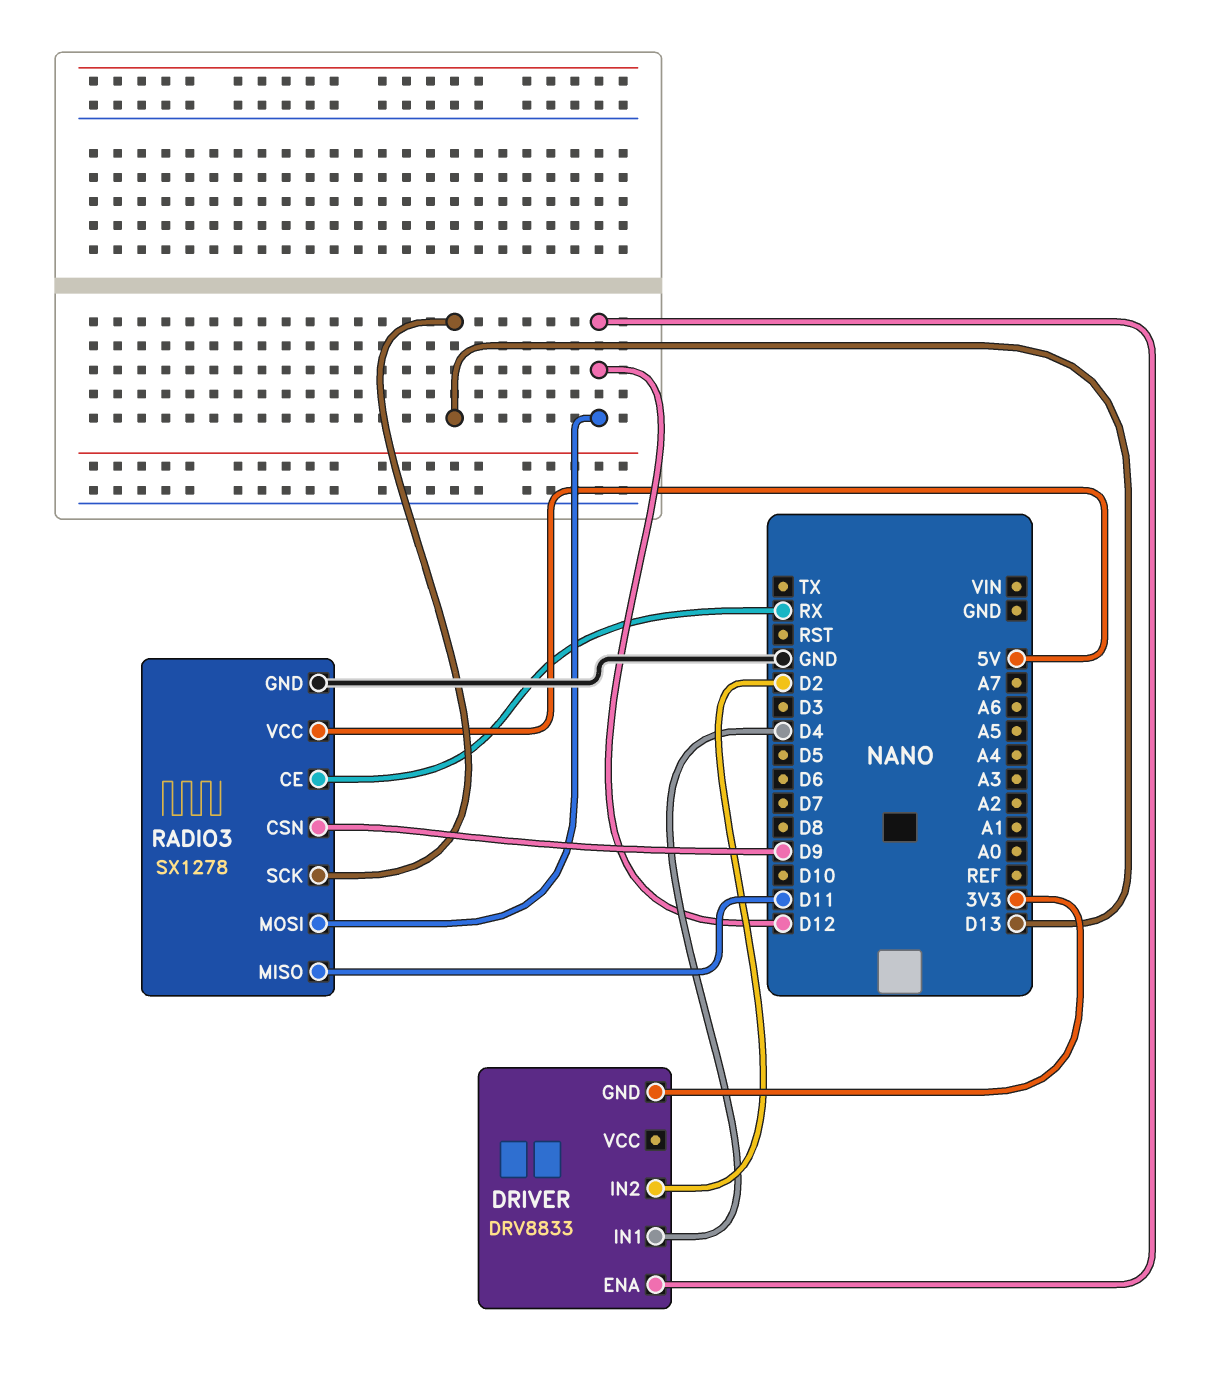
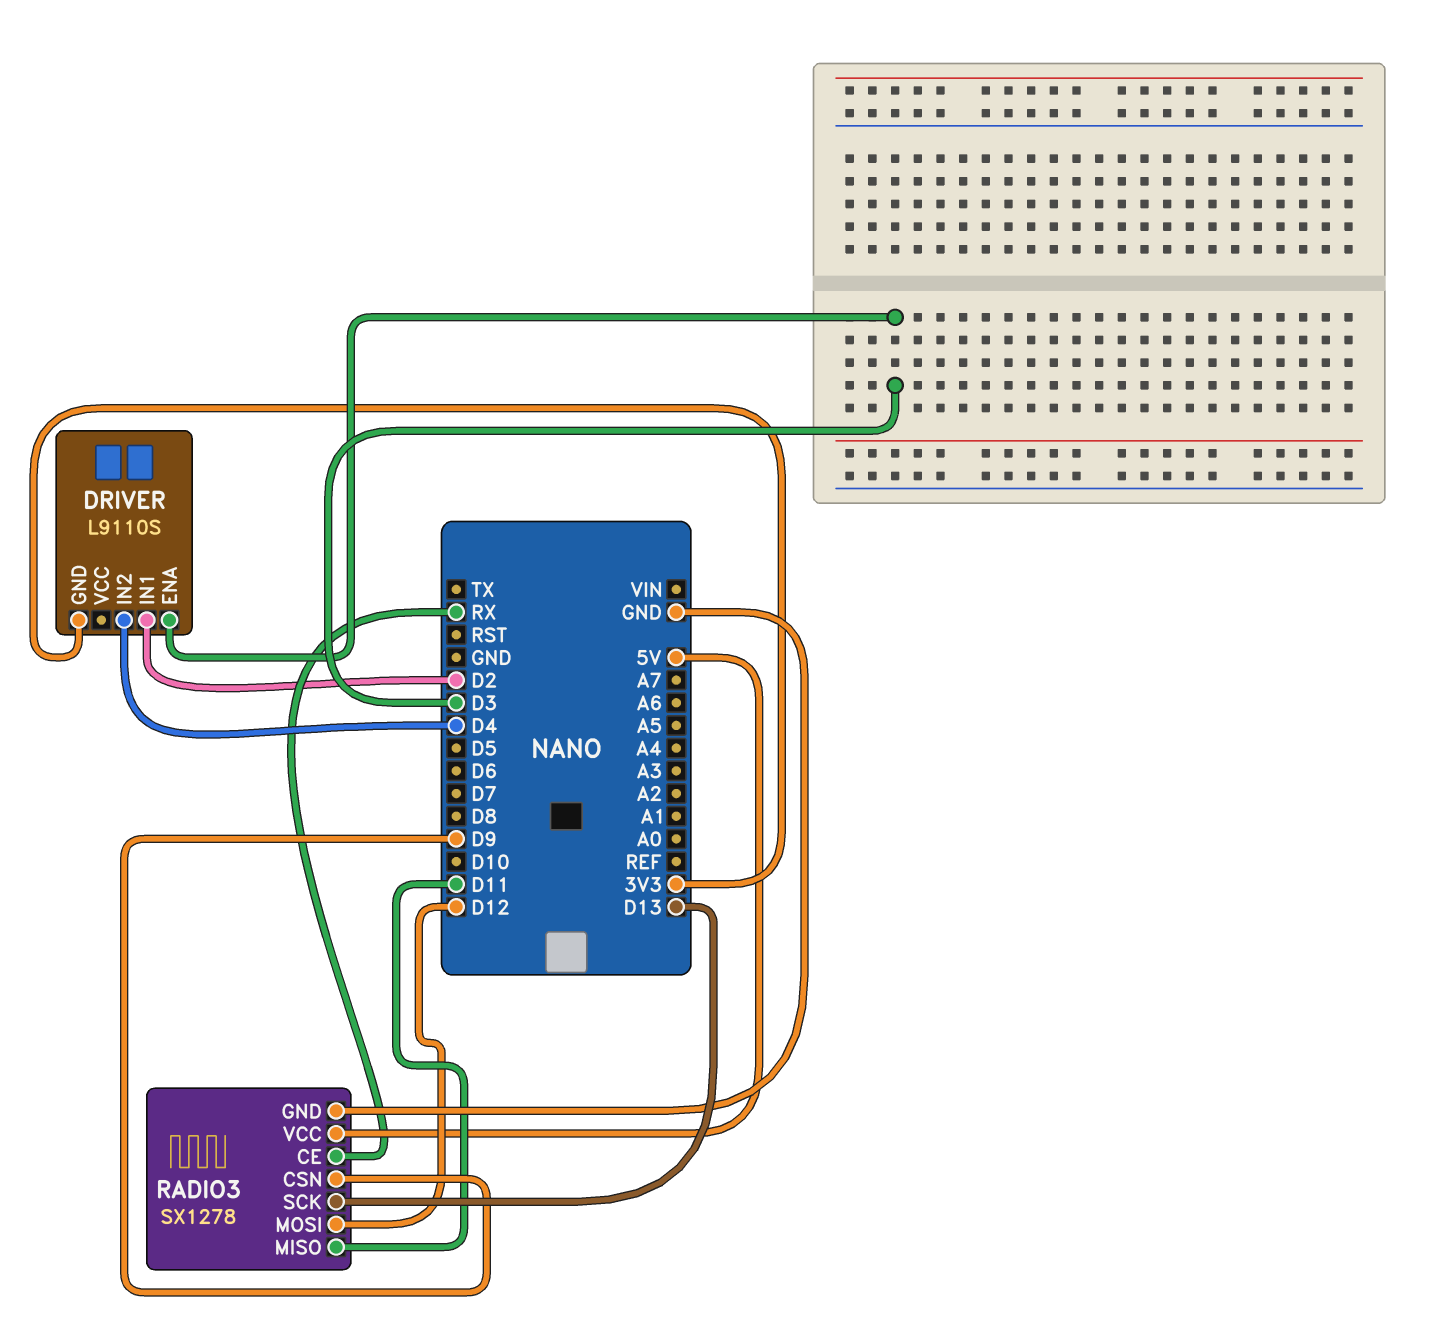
DRIVER: DRV8833 -> L9110S
DRIVER pin ENA: D12 -> D3
DRIVER pin IN1: D4 -> D2
DRIVER pin IN2: D2 -> D4

